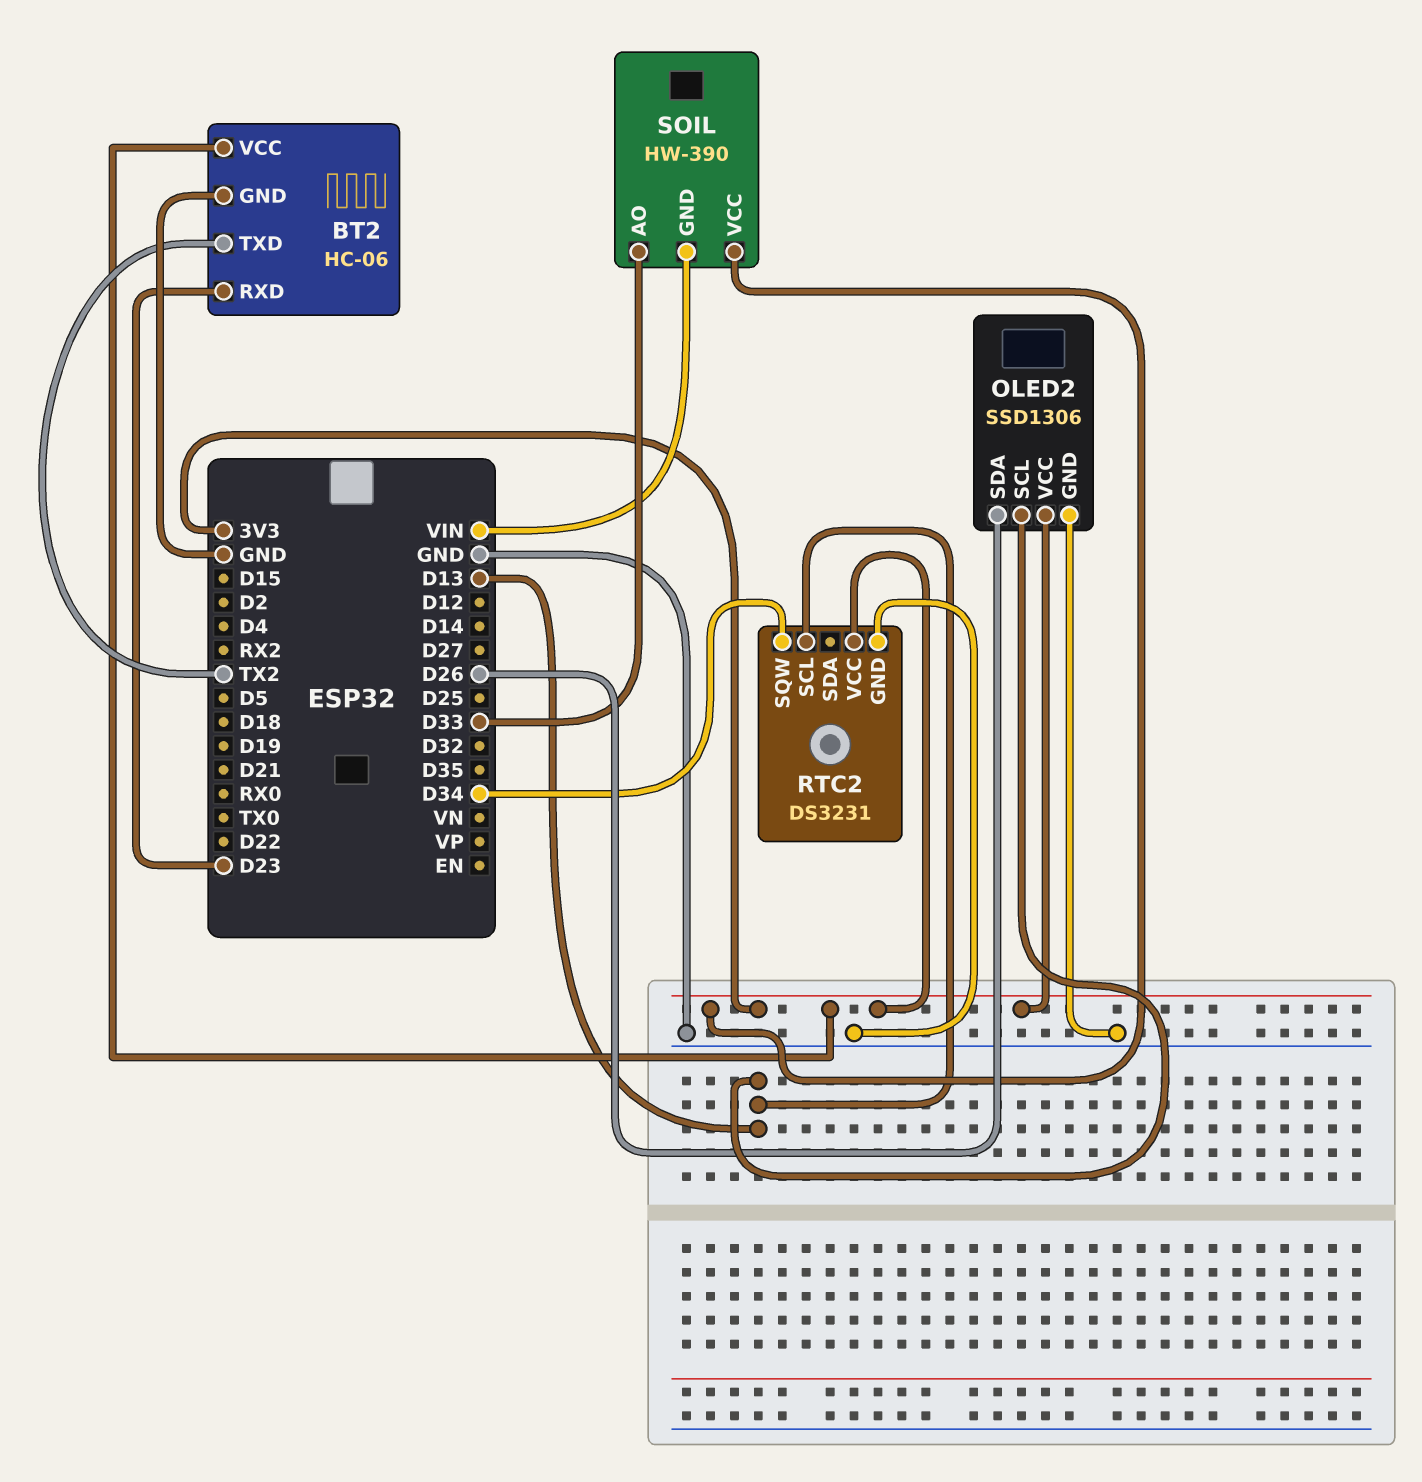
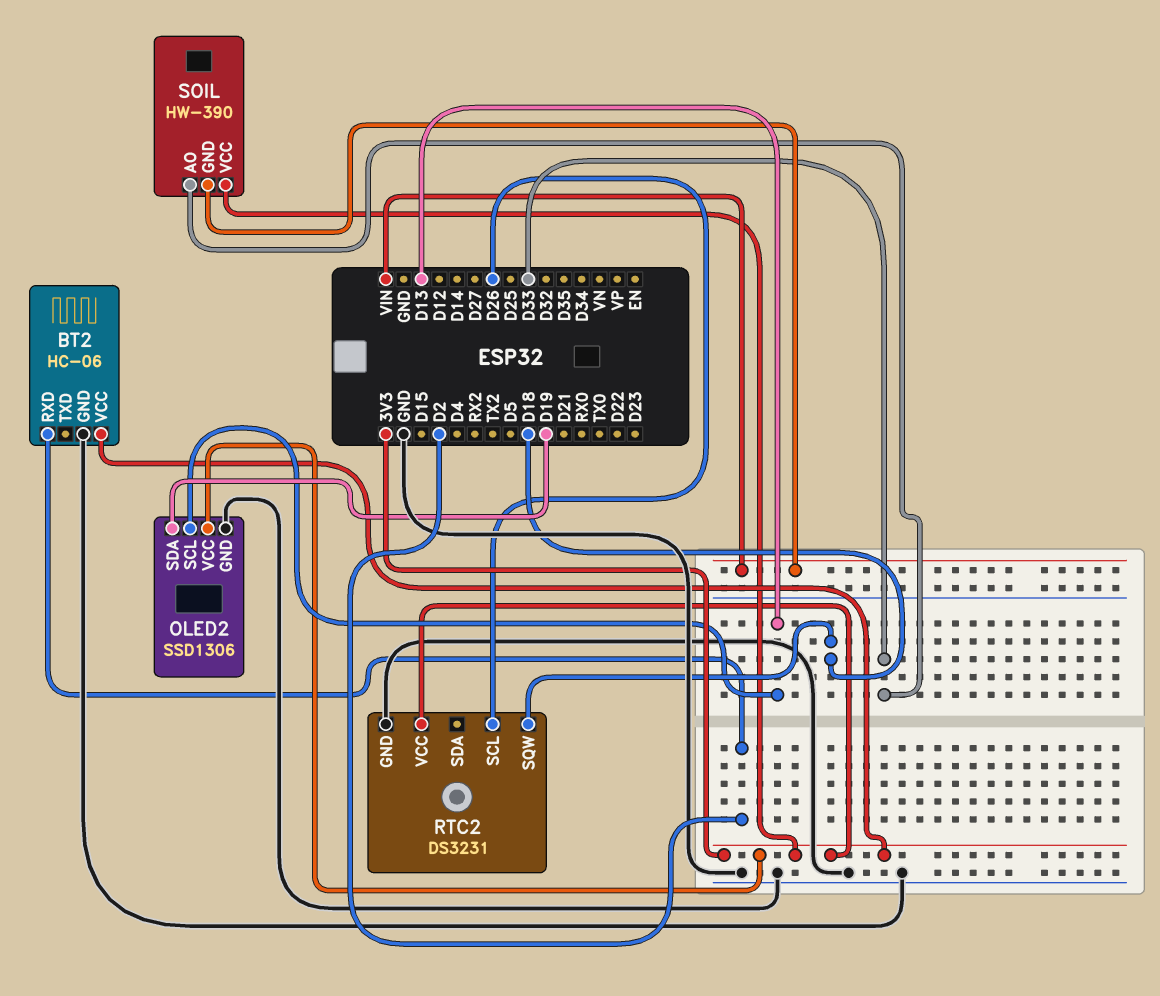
BT2 pin RXD: D23 -> D2
BT2 pin TXD: TX2 -> none
OLED2 pin SDA: D26 -> D19
RTC2 pin SCL: D13 -> D26
RTC2 pin SQW: D34 -> D18

